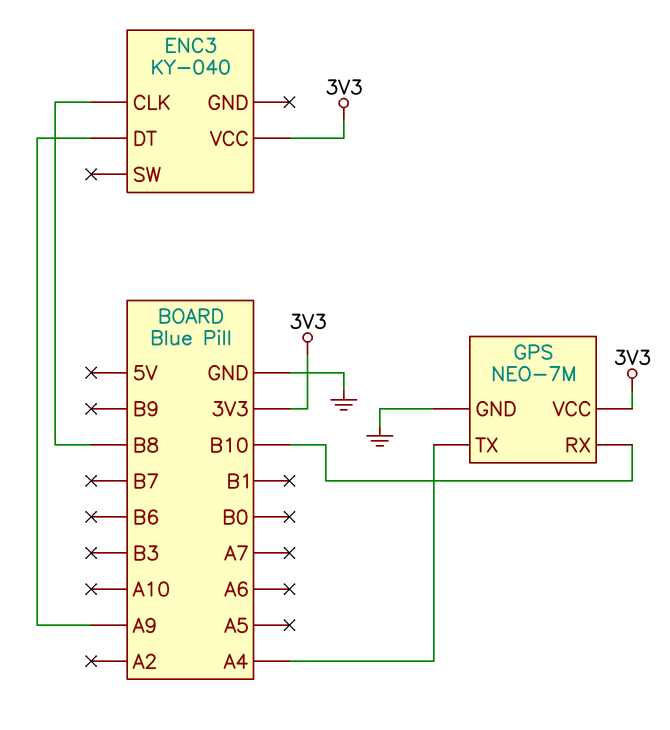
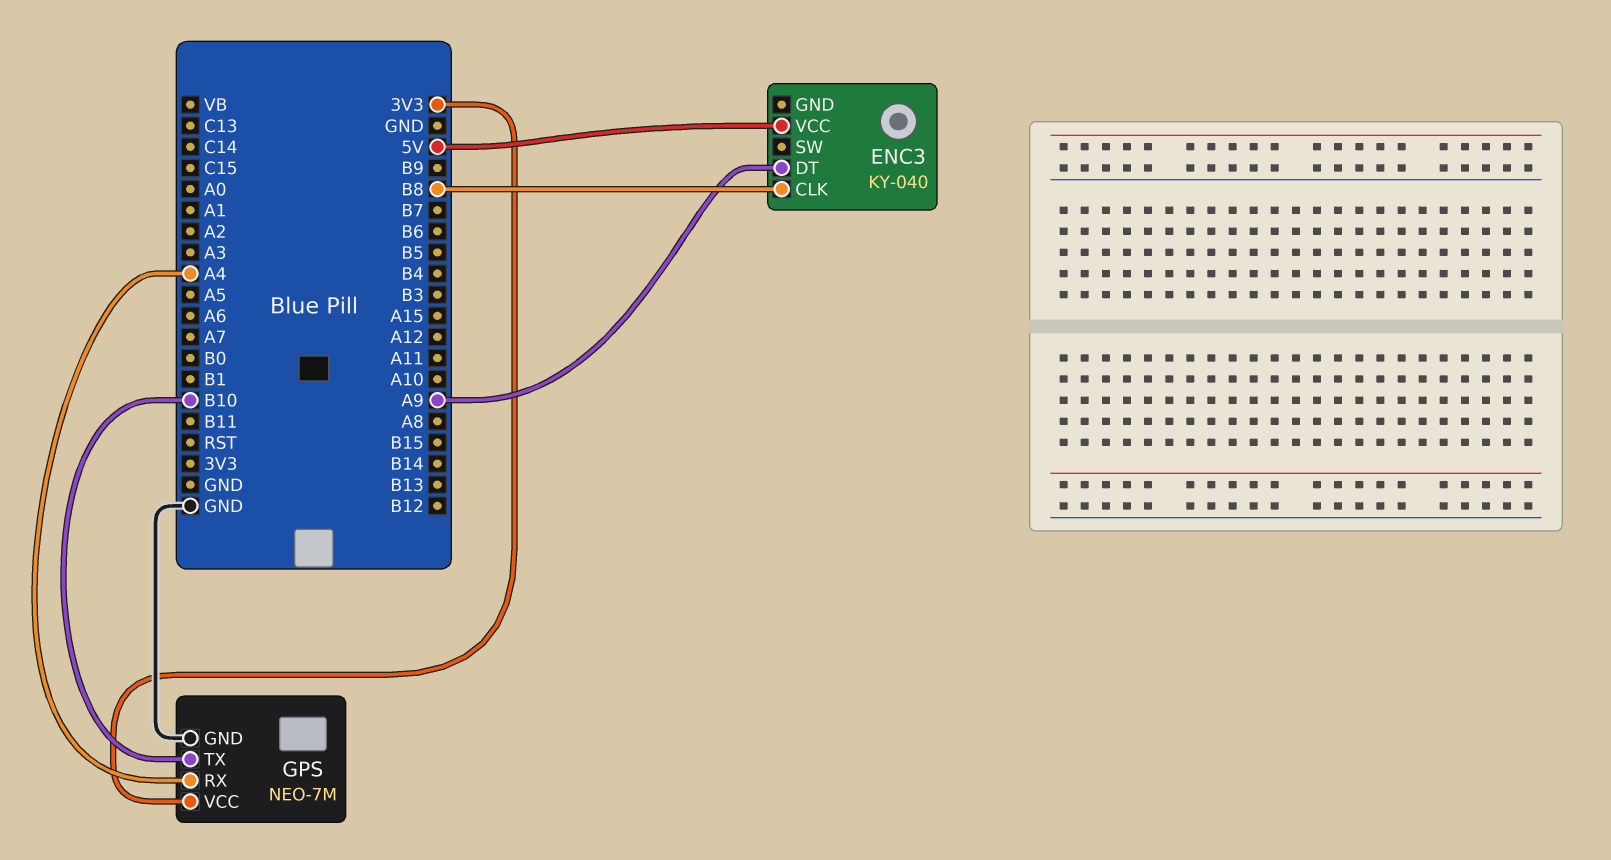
ENC3 pin VCC: 3V3 -> 5V
GPS pin RX: B10 -> A4
GPS pin TX: A4 -> B10

